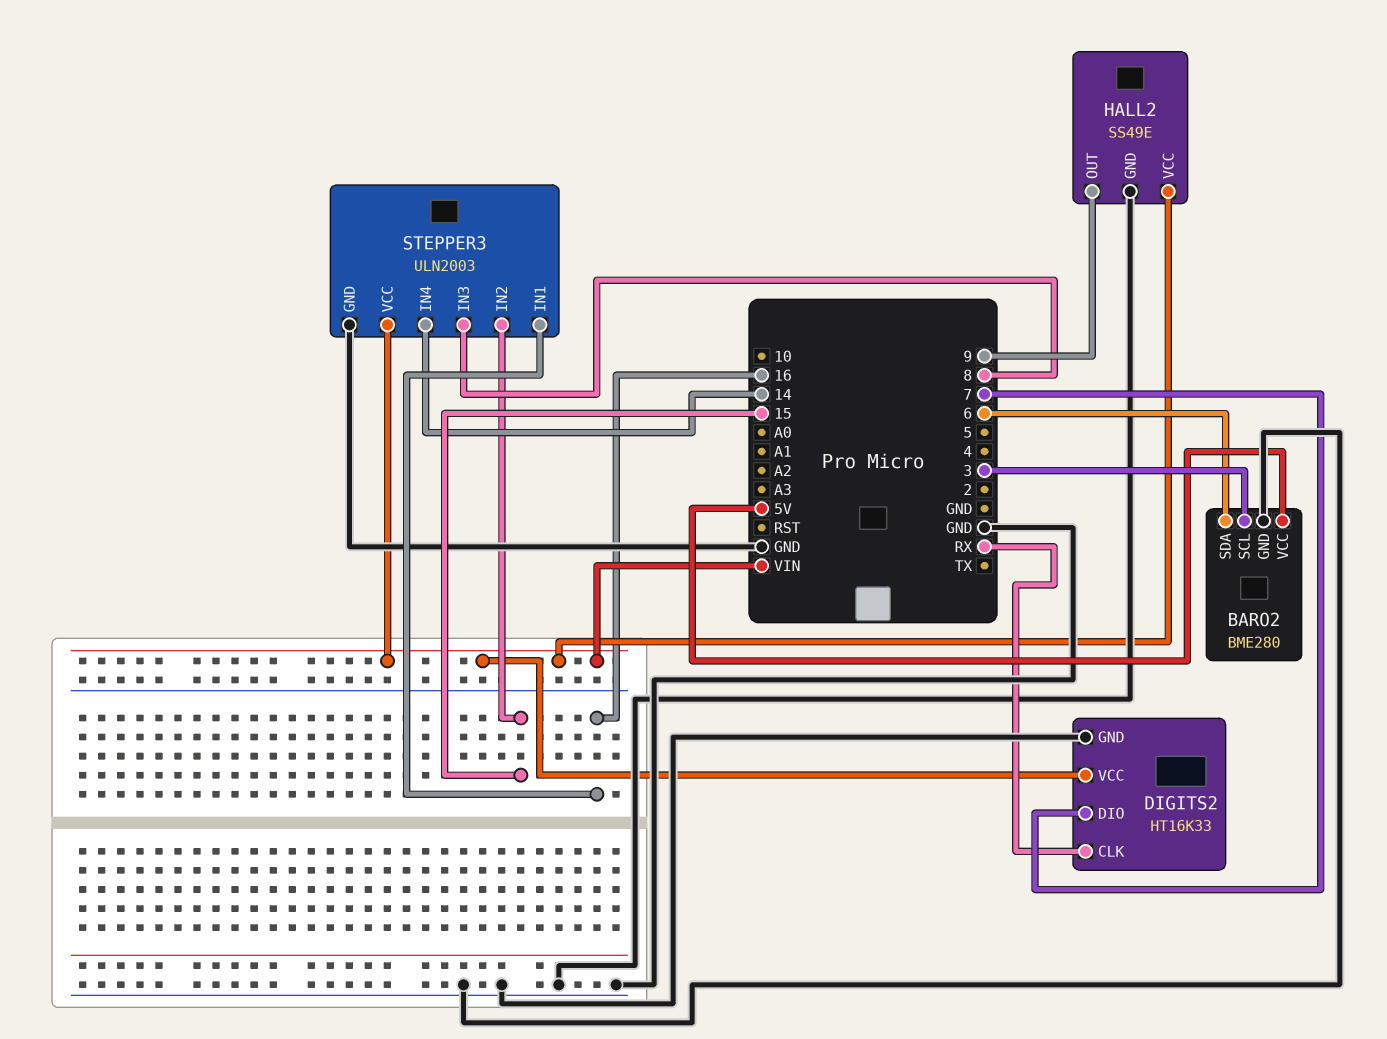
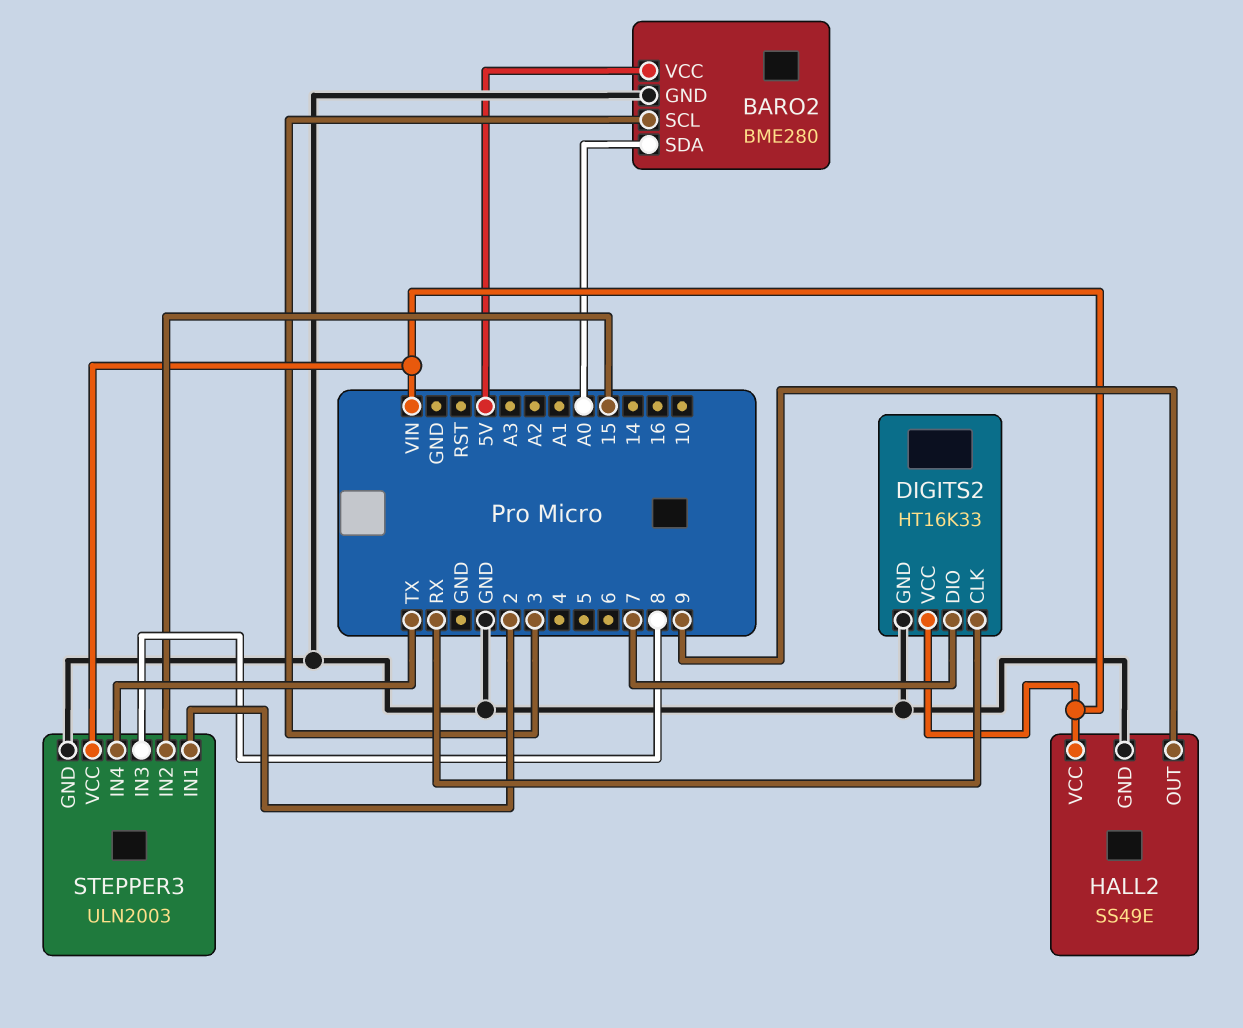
BARO2 pin SDA: 6 -> A0
STEPPER3 pin IN1: 16 -> 2
STEPPER3 pin IN4: 14 -> TX

